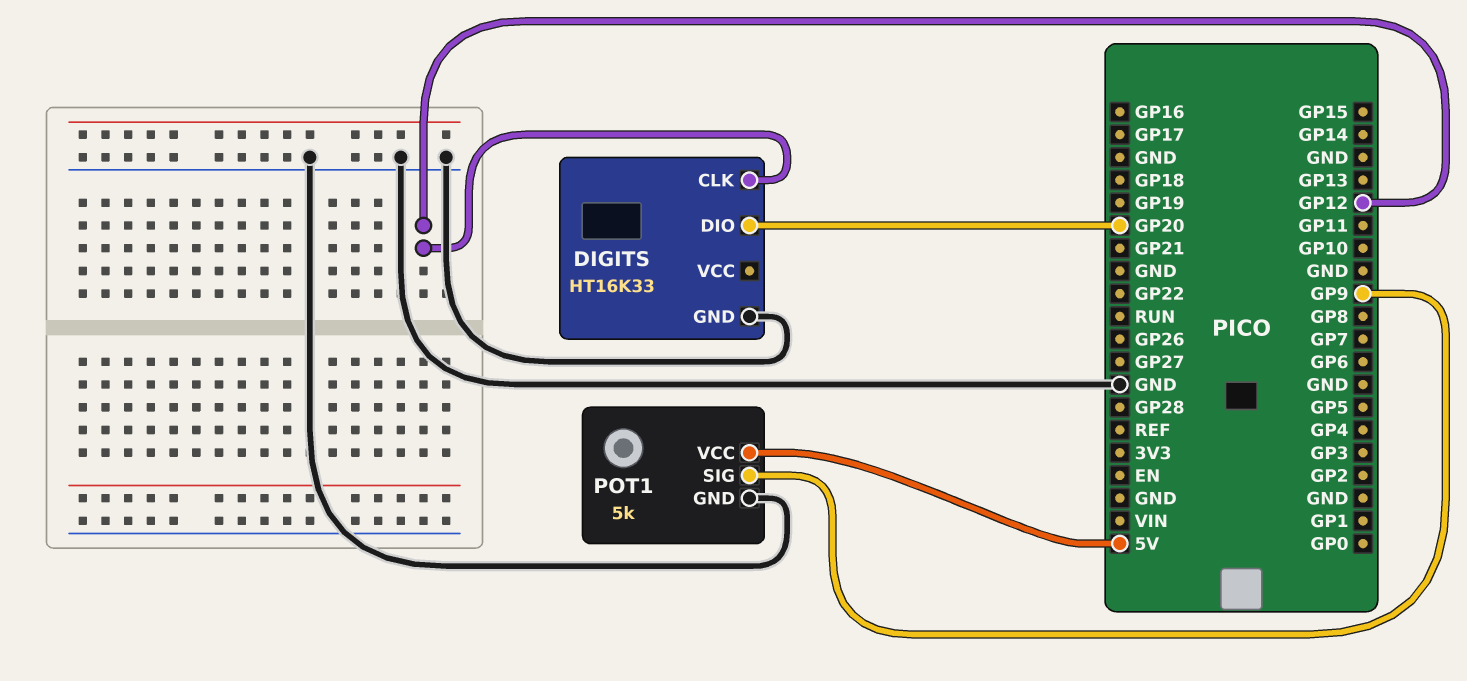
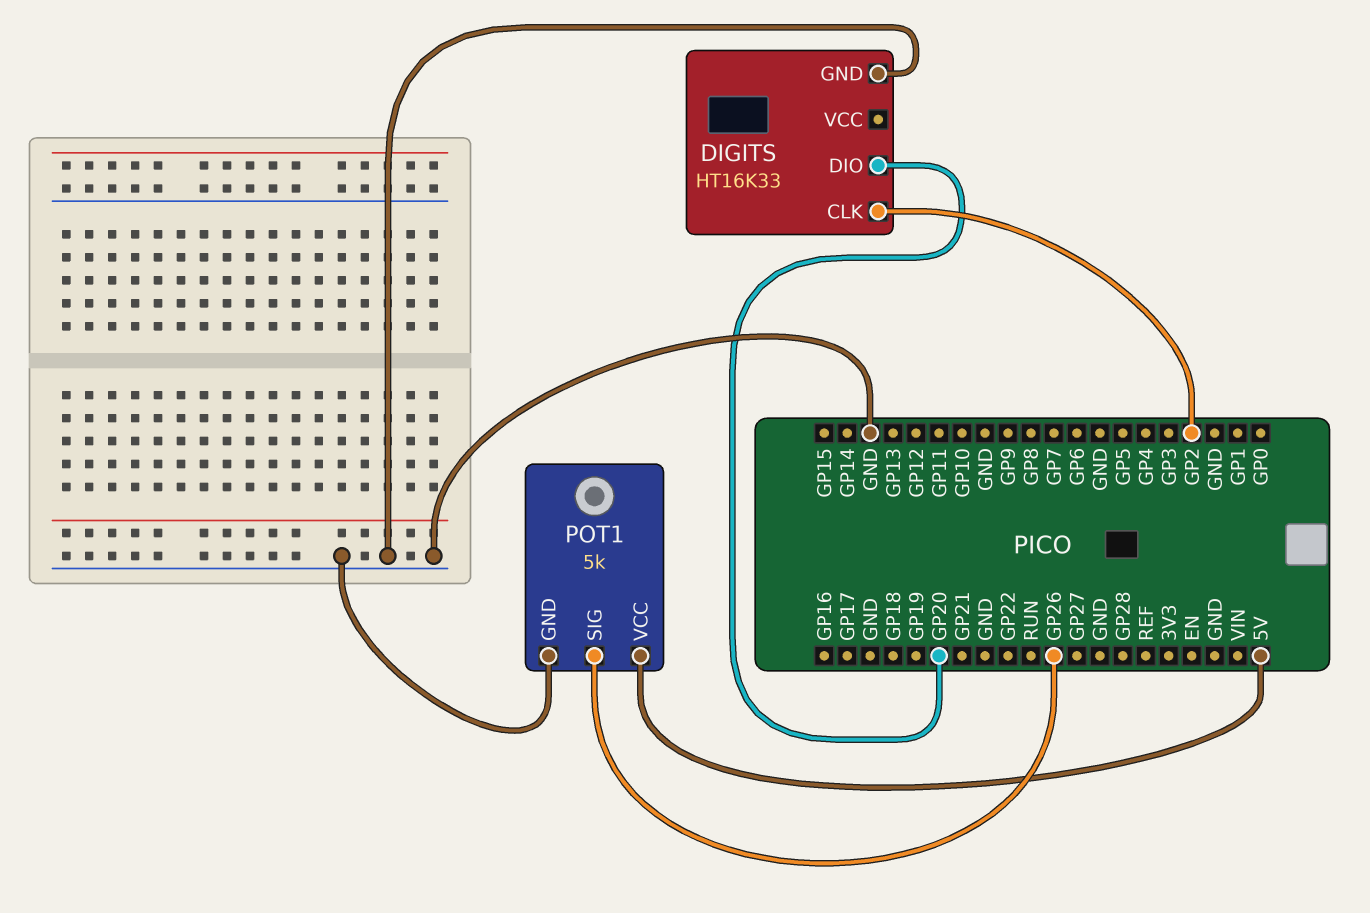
DIGITS pin CLK: GP12 -> GP2
POT1 pin SIG: GP9 -> GP26

